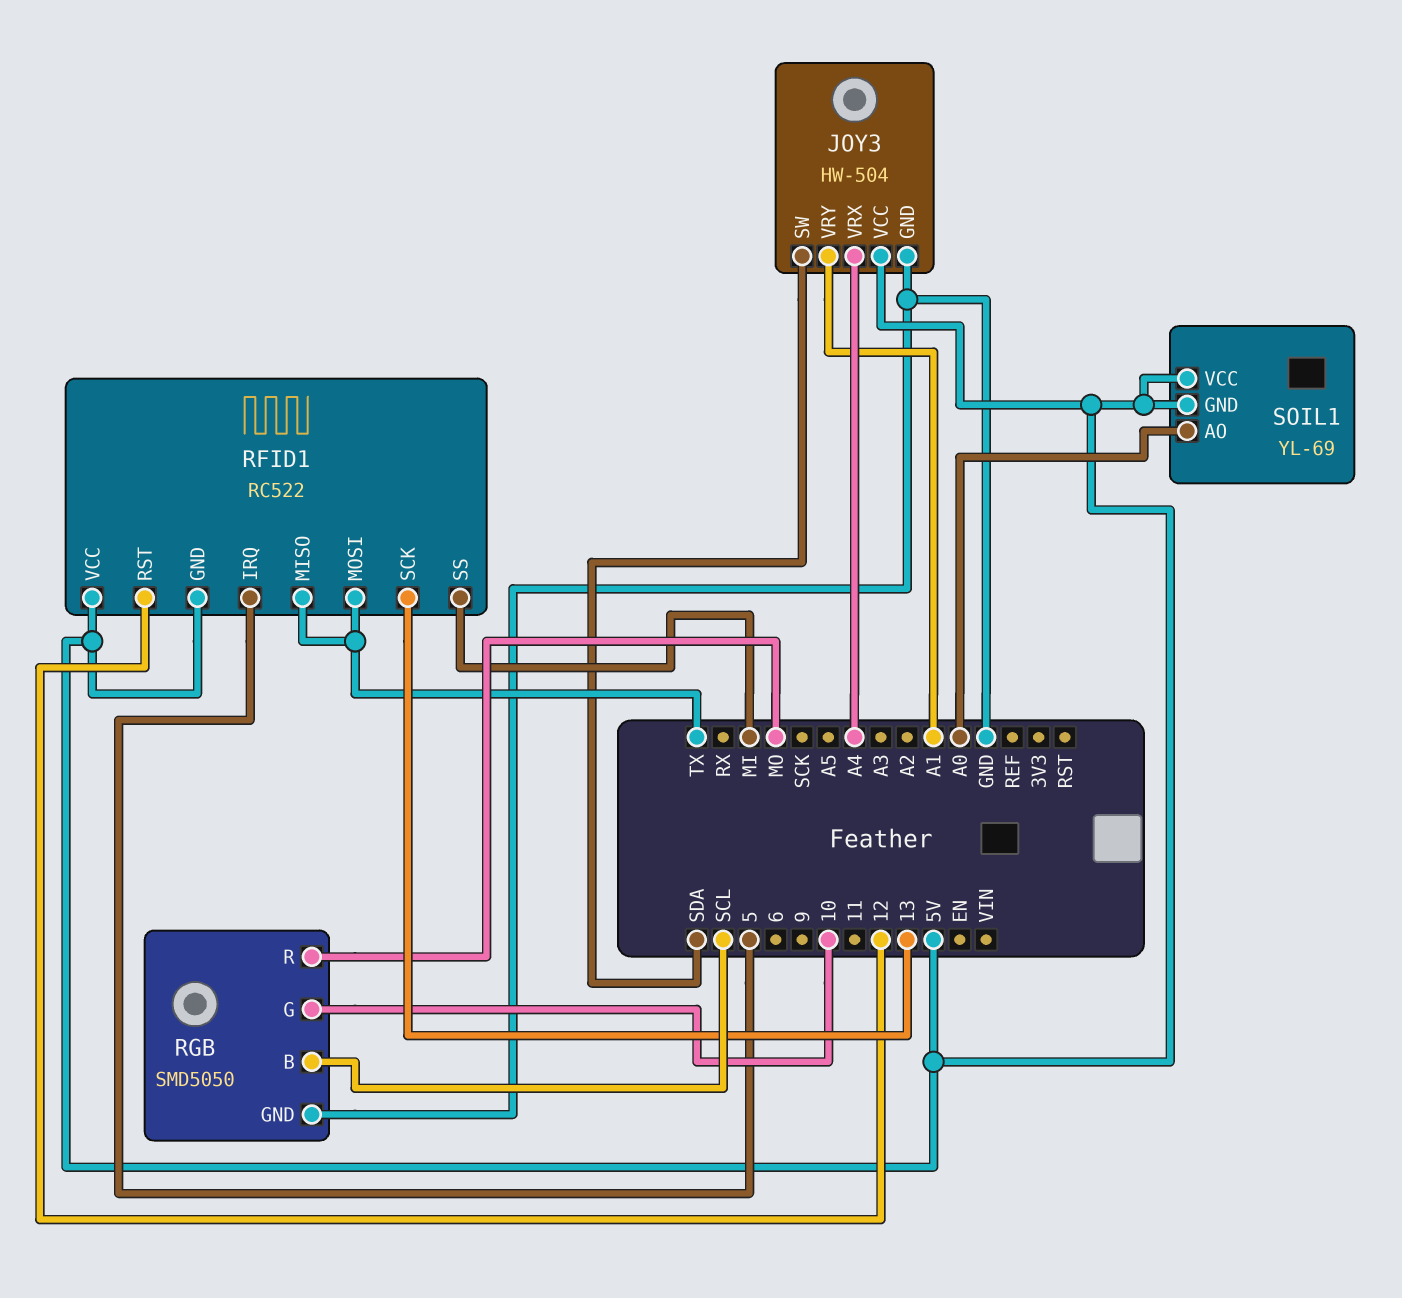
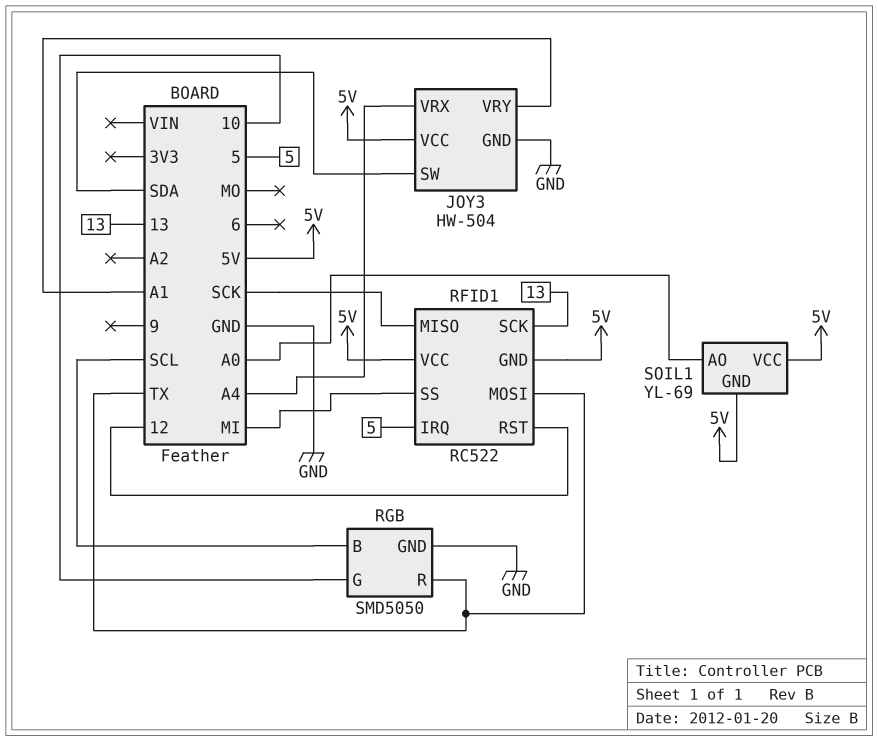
RFID1 pin MISO: TX -> SCK
RGB pin R: MO -> TX

